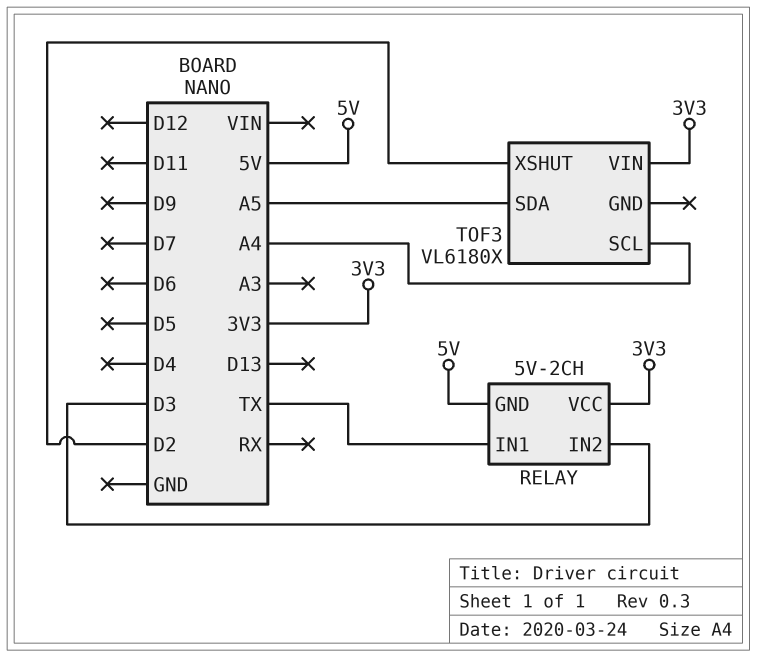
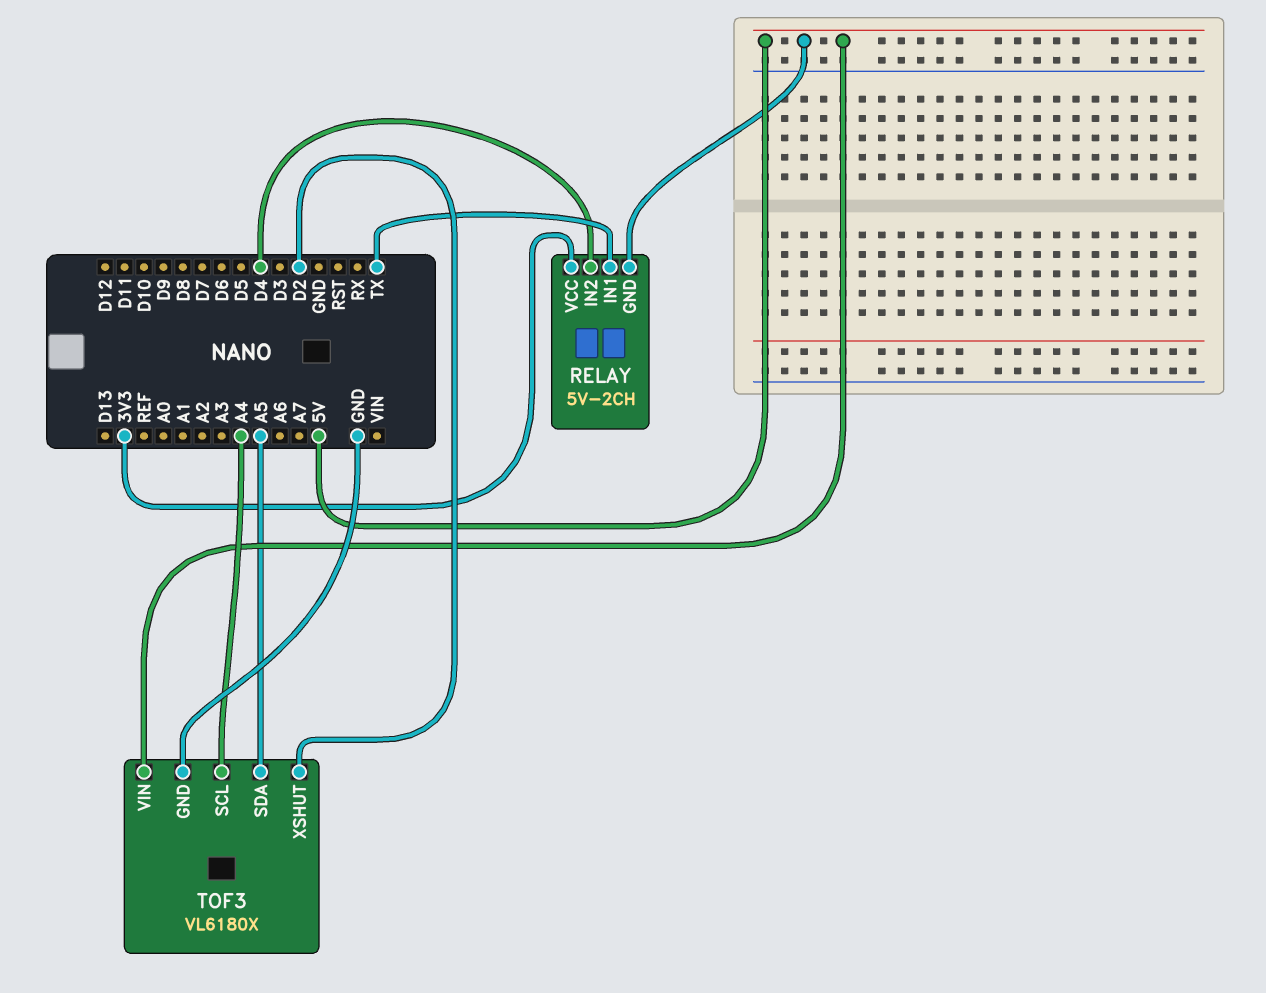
RELAY pin IN2: D3 -> D4
TOF3 pin GND: none -> GND
TOF3 pin VIN: 3V3 -> 5V

